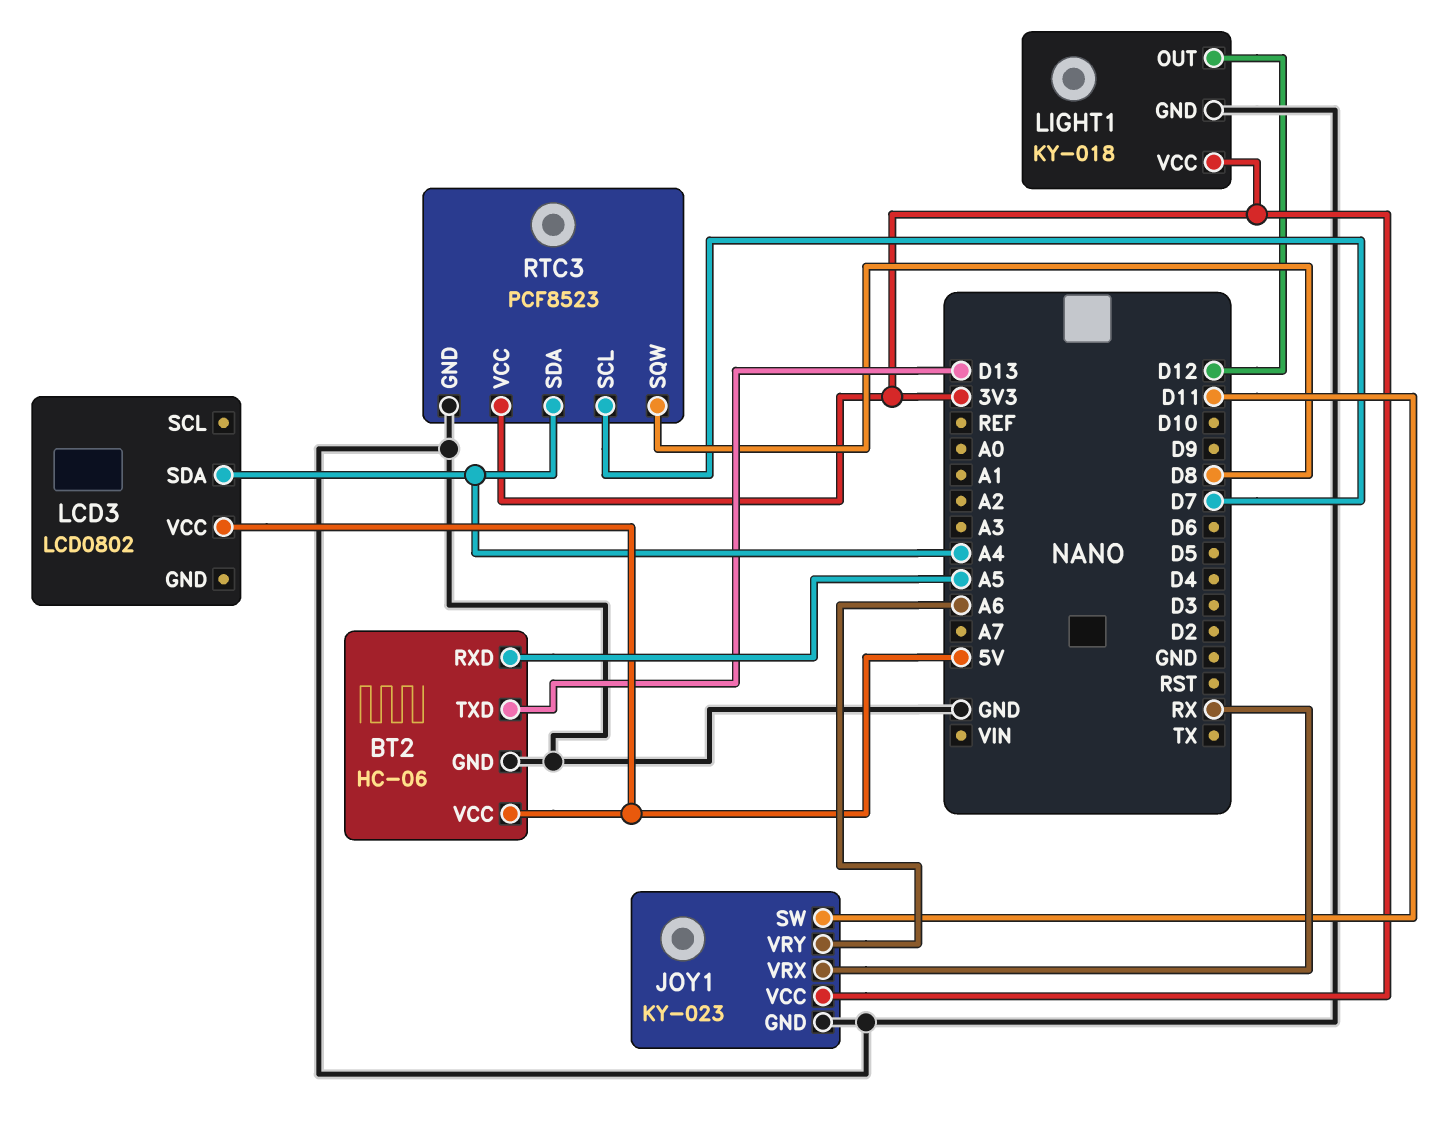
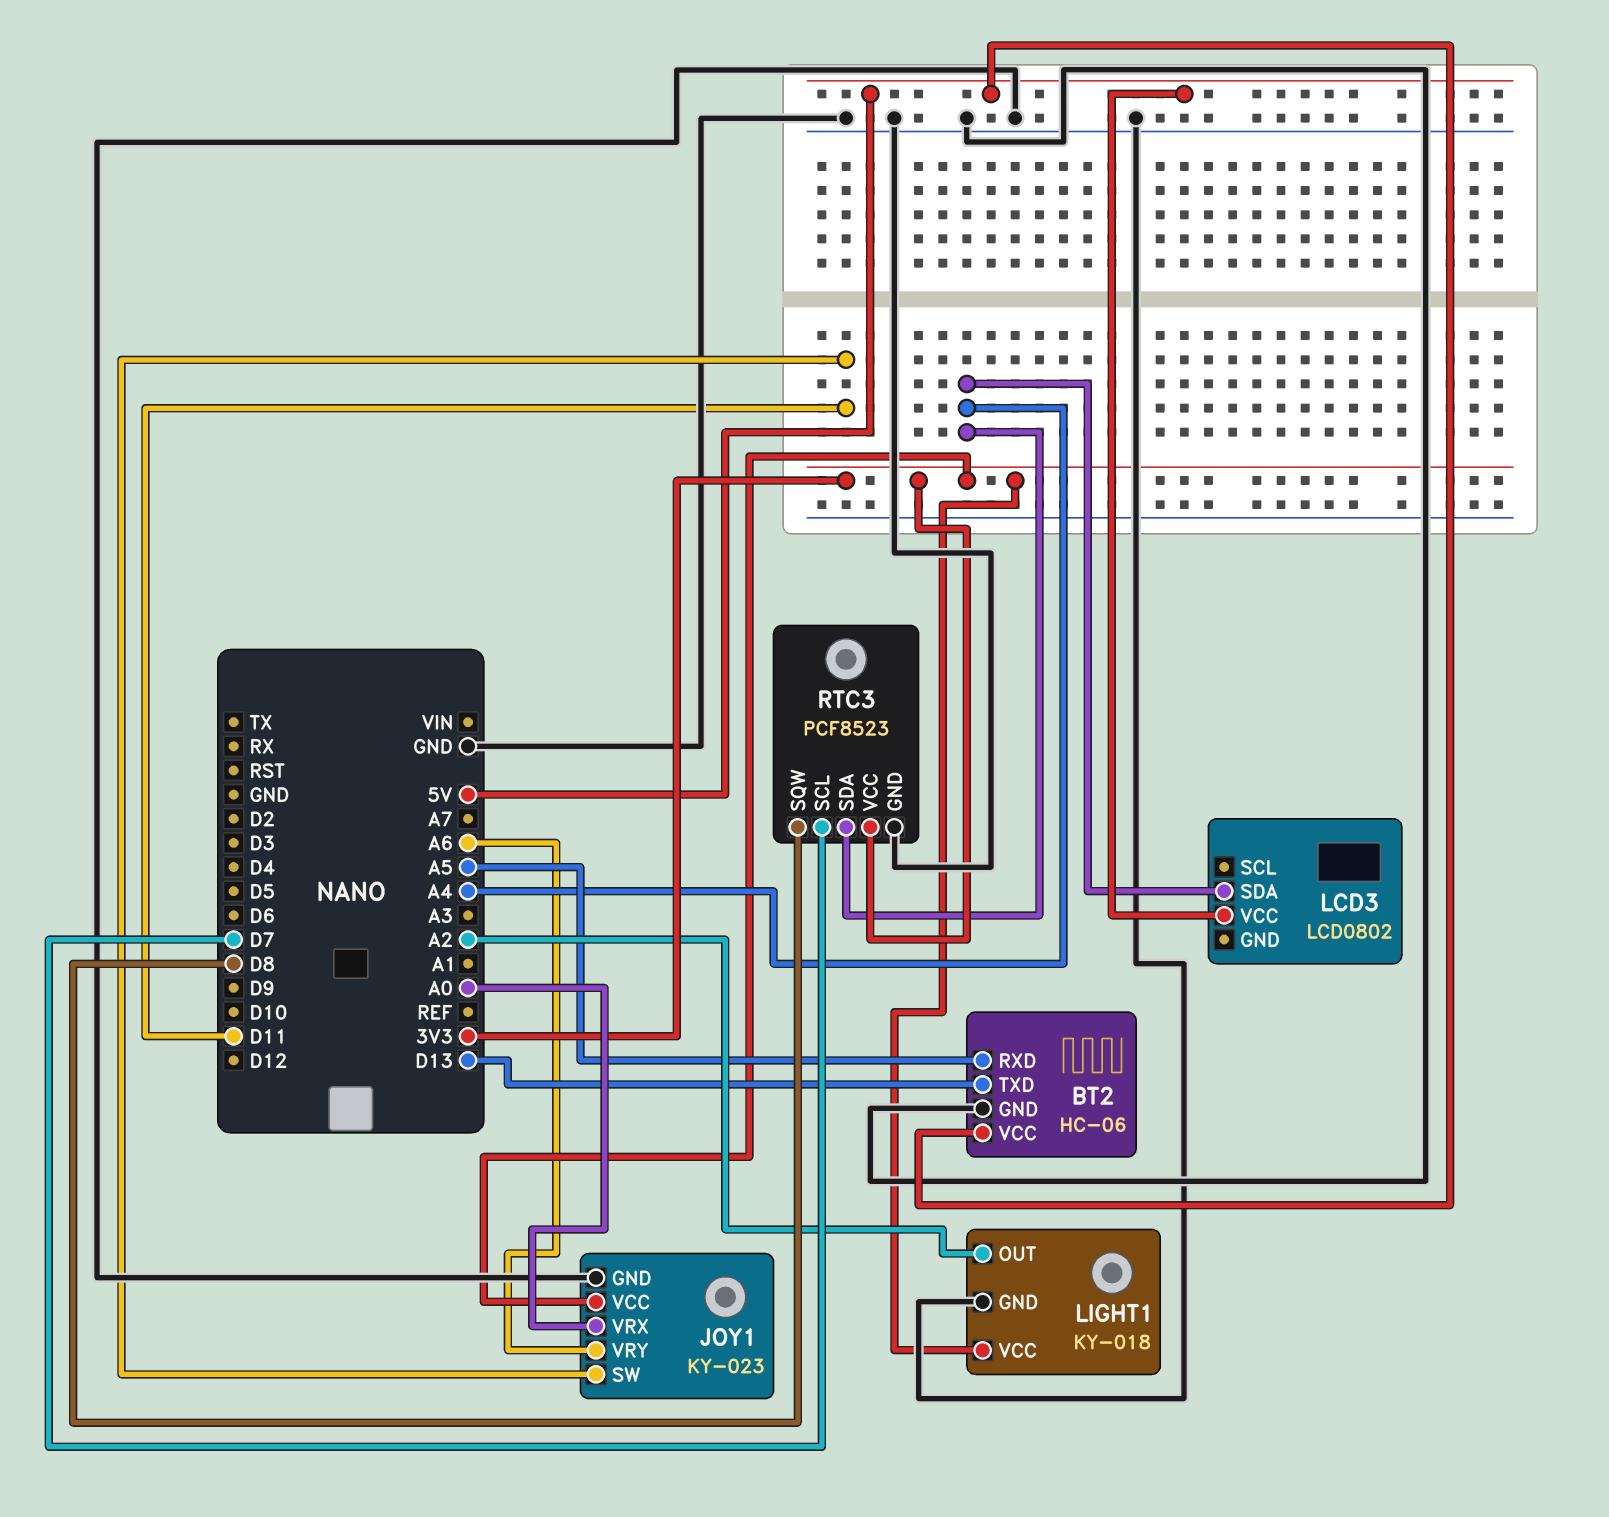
JOY1 pin VRX: RX -> A0
LIGHT1 pin OUT: D12 -> A2

